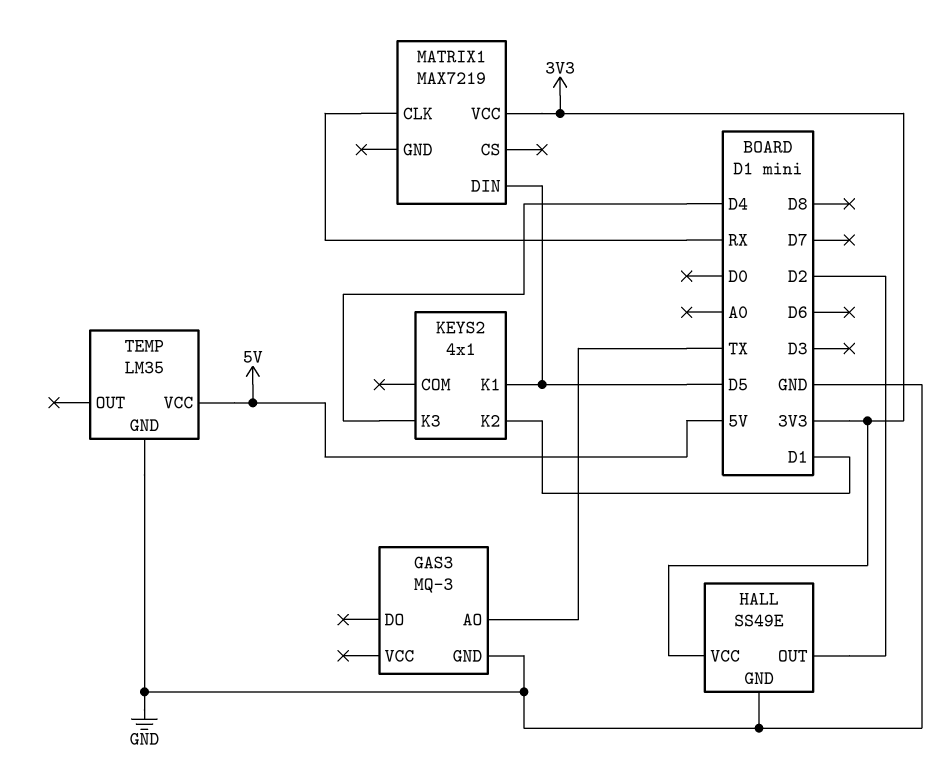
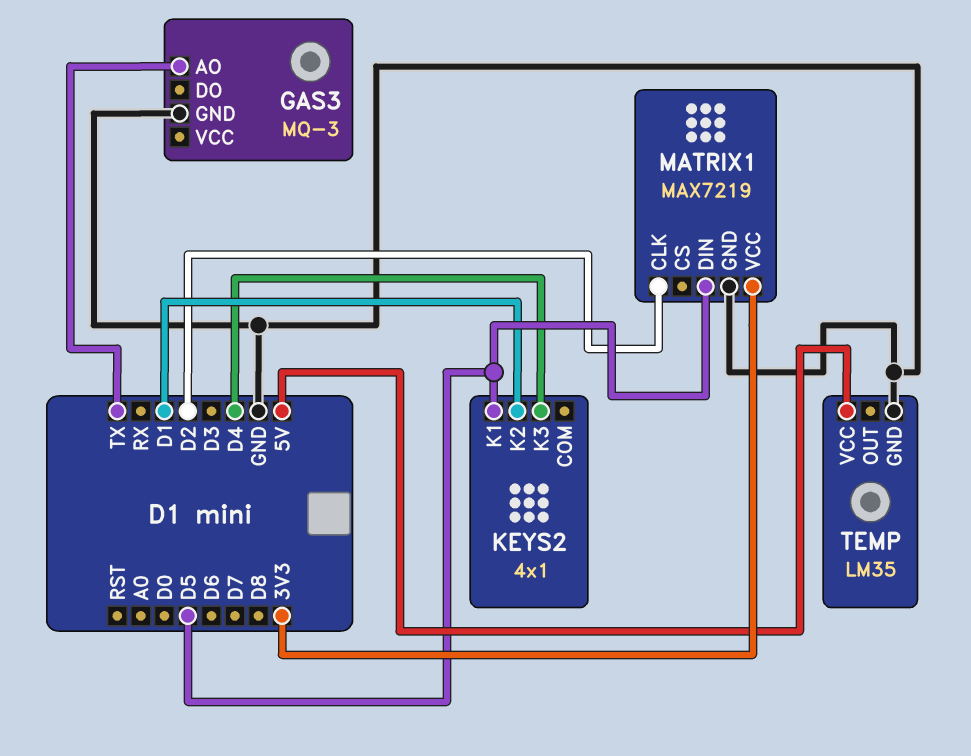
HALL: SS49E -> none
HALL pin GND: GND -> none
HALL pin OUT: D2 -> none
HALL pin VCC: 3V3 -> none
MATRIX1 pin CLK: RX -> D2
MATRIX1 pin GND: none -> GND

